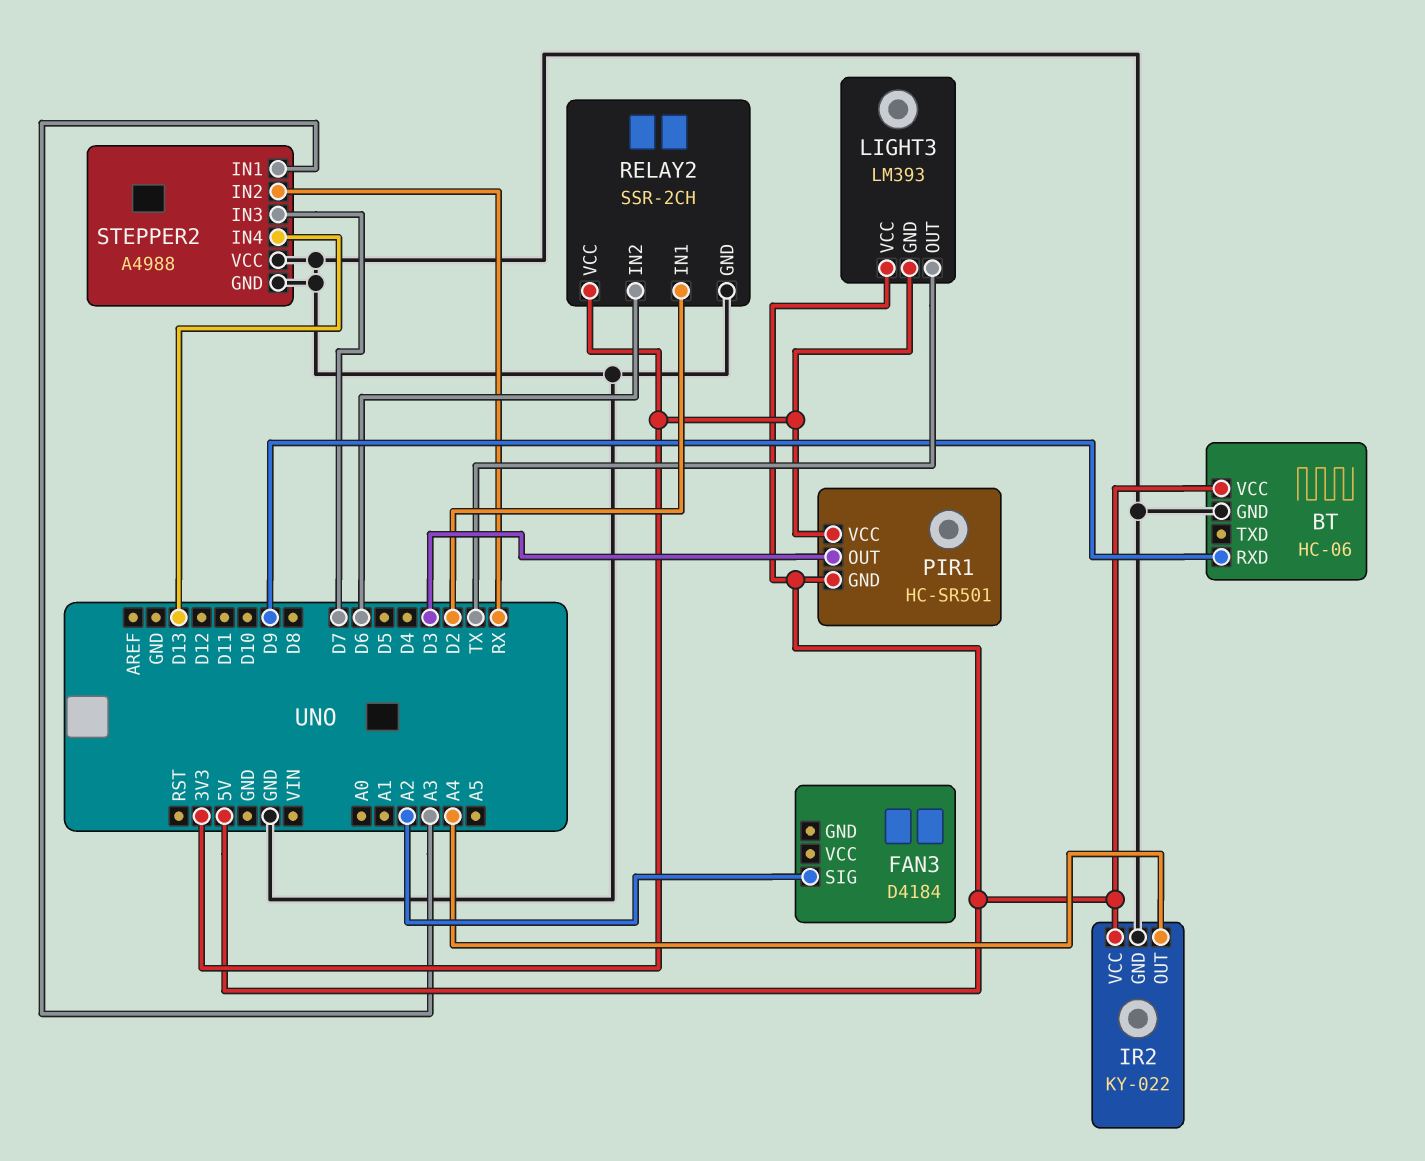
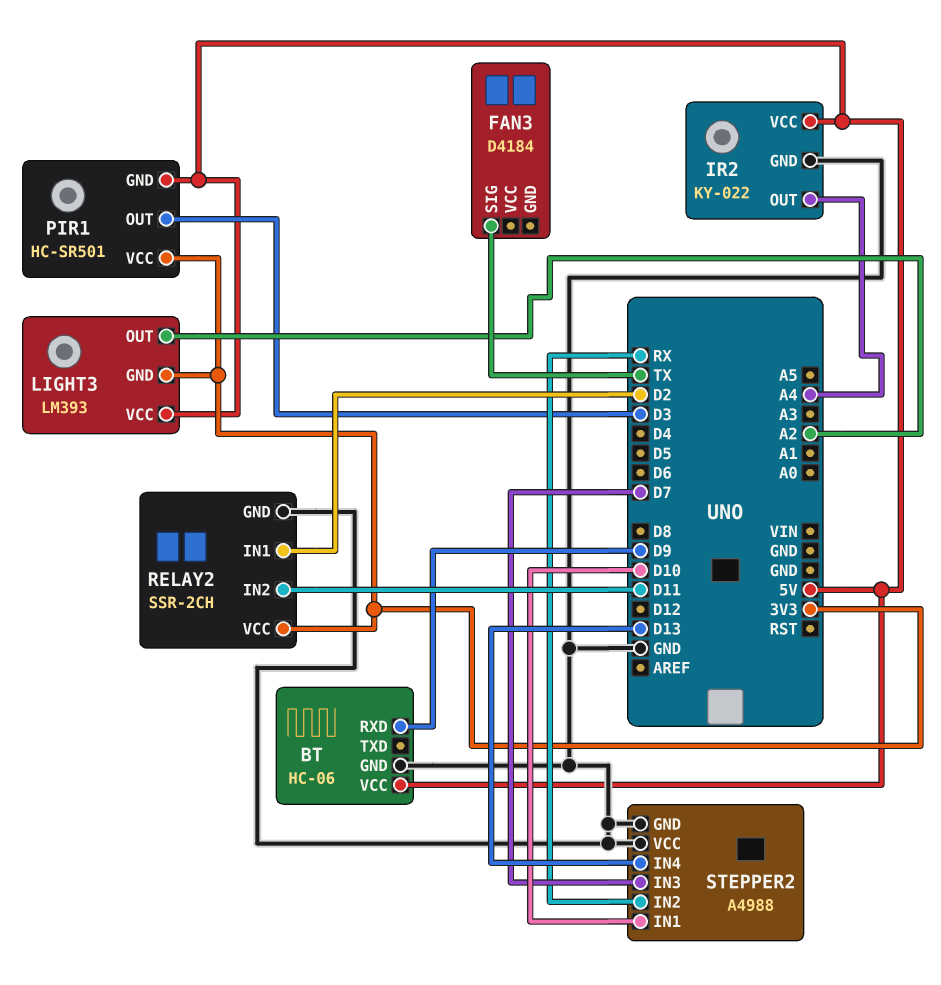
FAN3 pin SIG: A2 -> TX
LIGHT3 pin OUT: TX -> A2
RELAY2 pin IN2: D6 -> D11
STEPPER2 pin IN1: A3 -> D10

